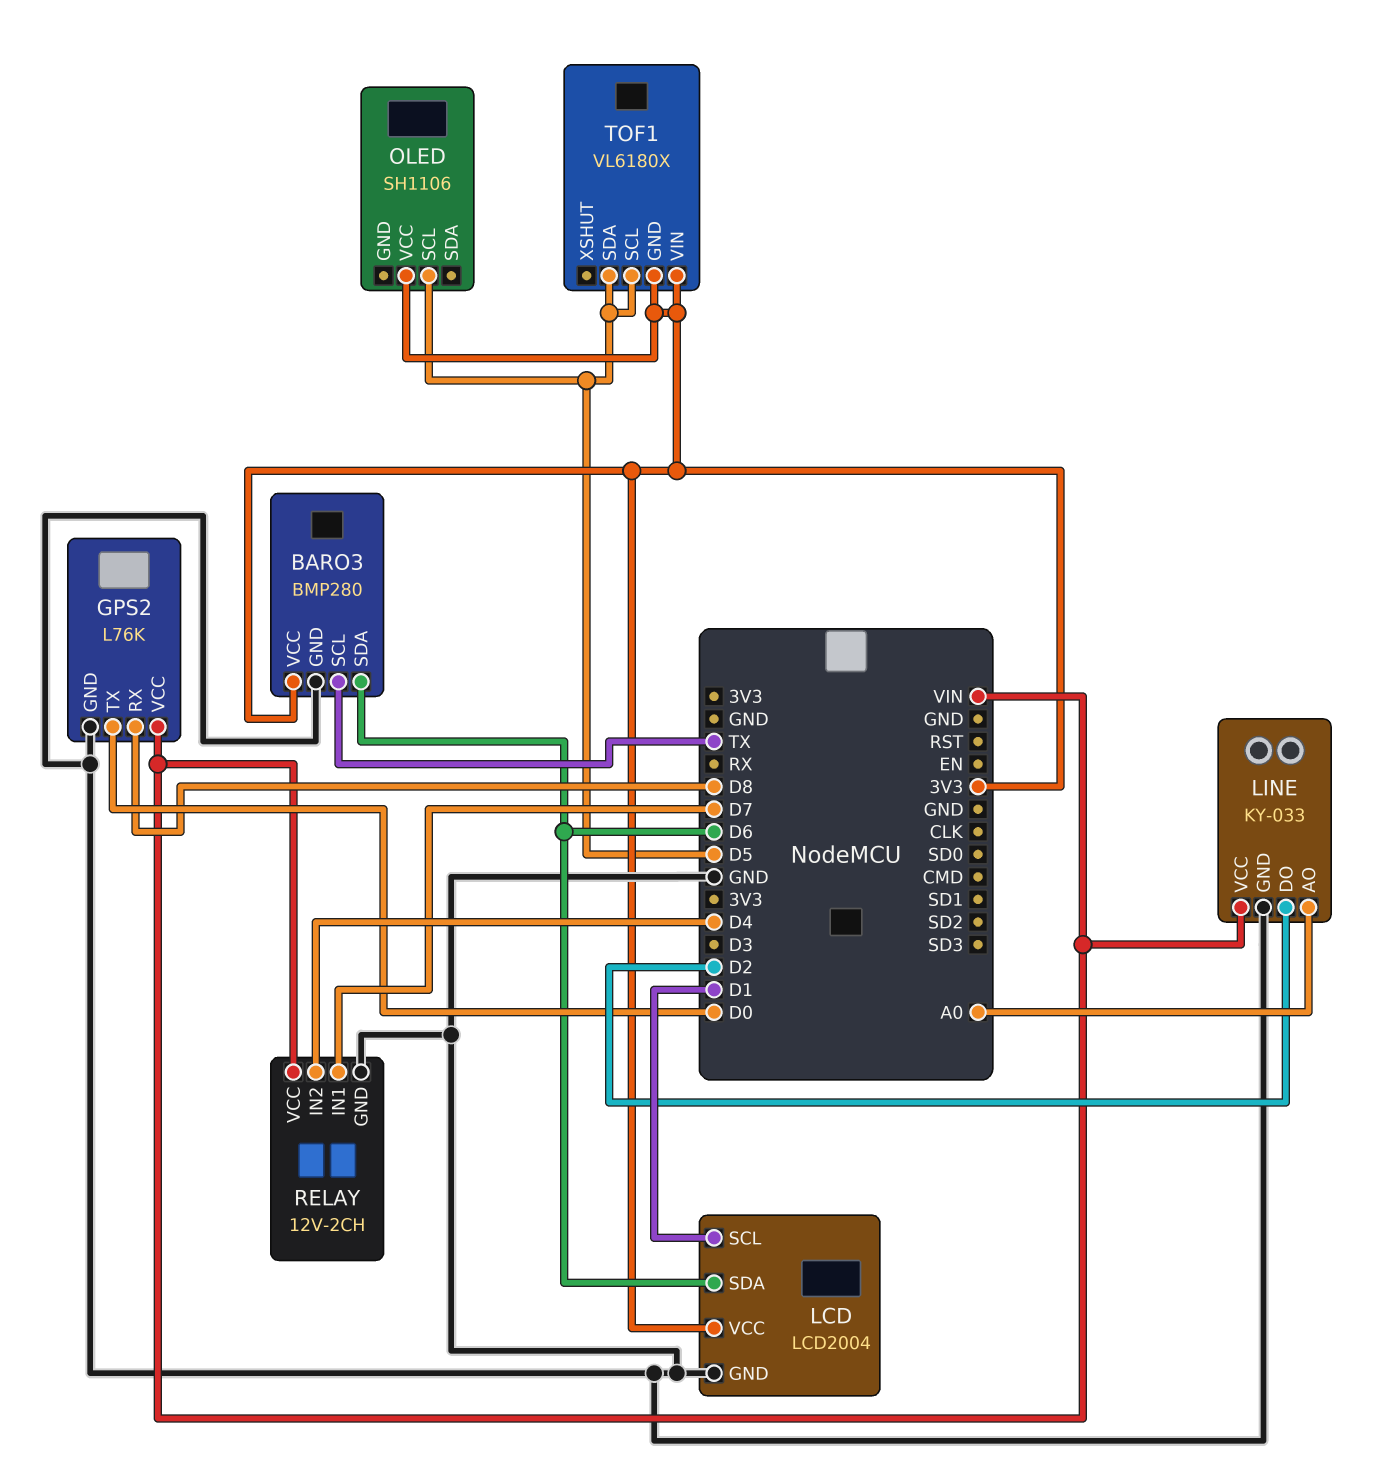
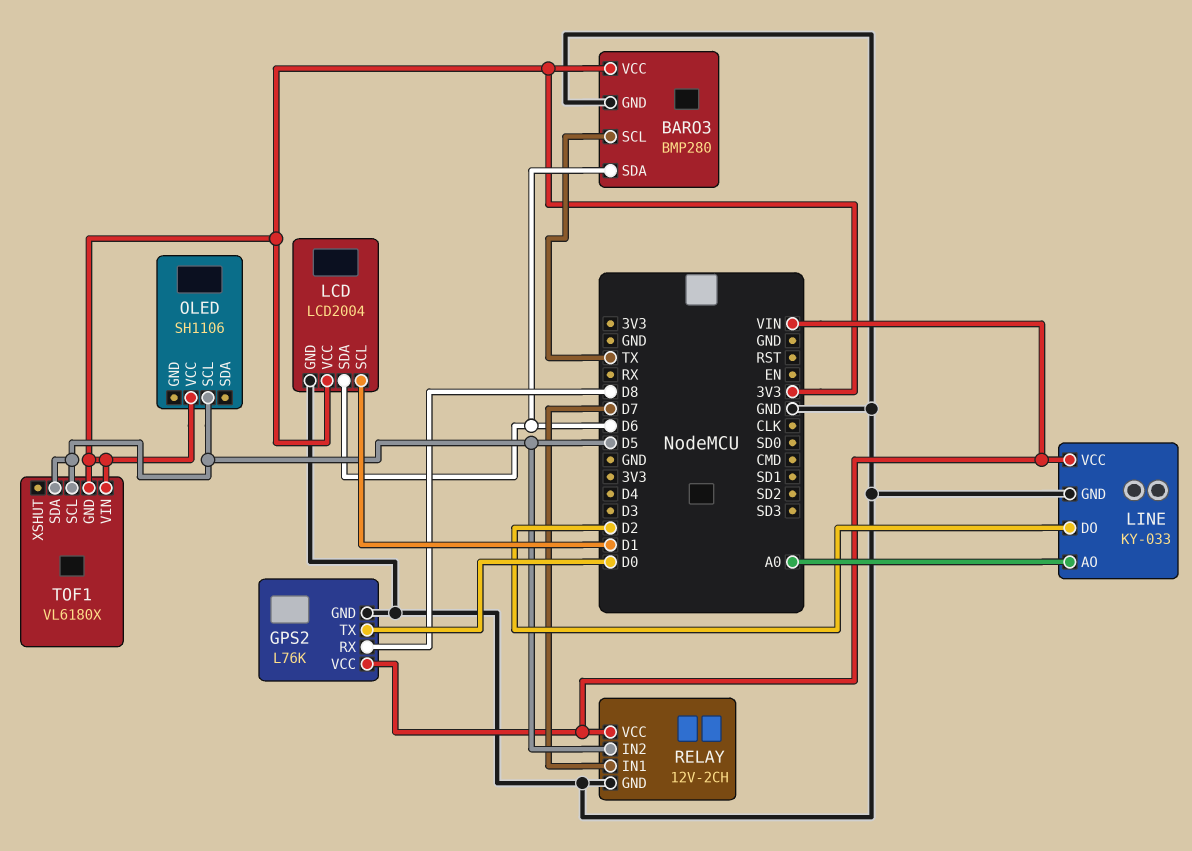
RELAY pin IN2: D4 -> D5

